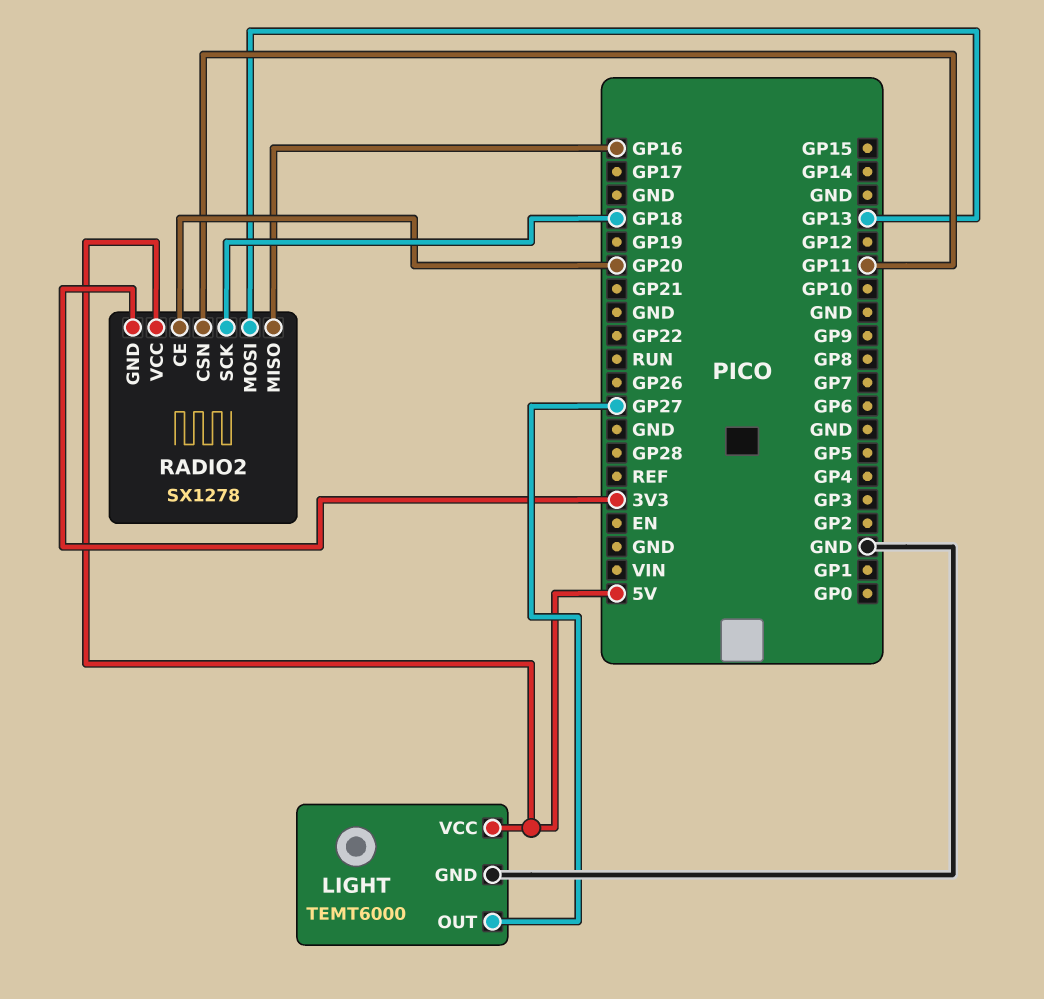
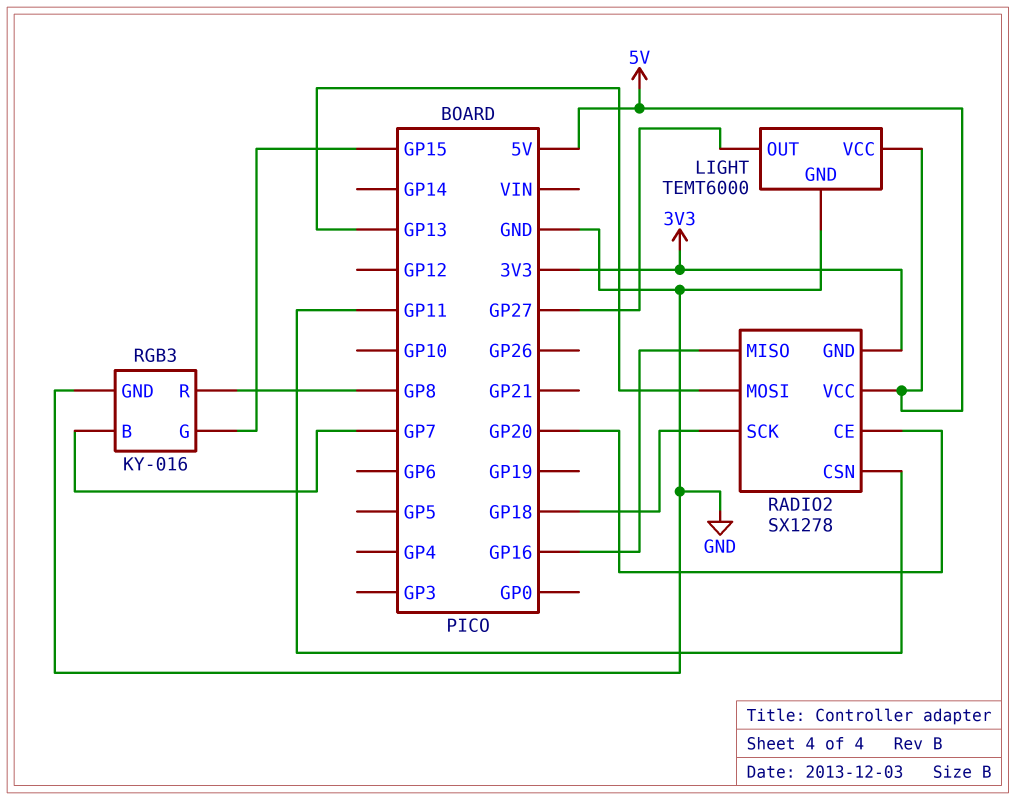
RGB3: none -> KY-016
RGB3 pin B: none -> GP7
RGB3 pin G: none -> GP15
RGB3 pin GND: none -> GND
RGB3 pin R: none -> GP8

